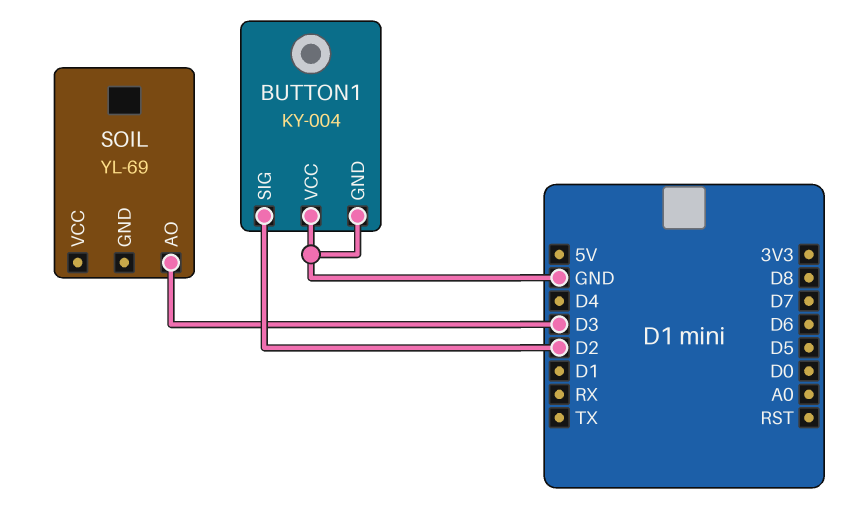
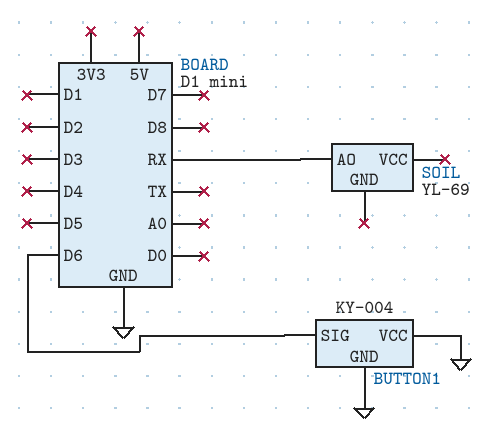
BUTTON1 pin SIG: D2 -> D6
SOIL pin AO: D3 -> RX

